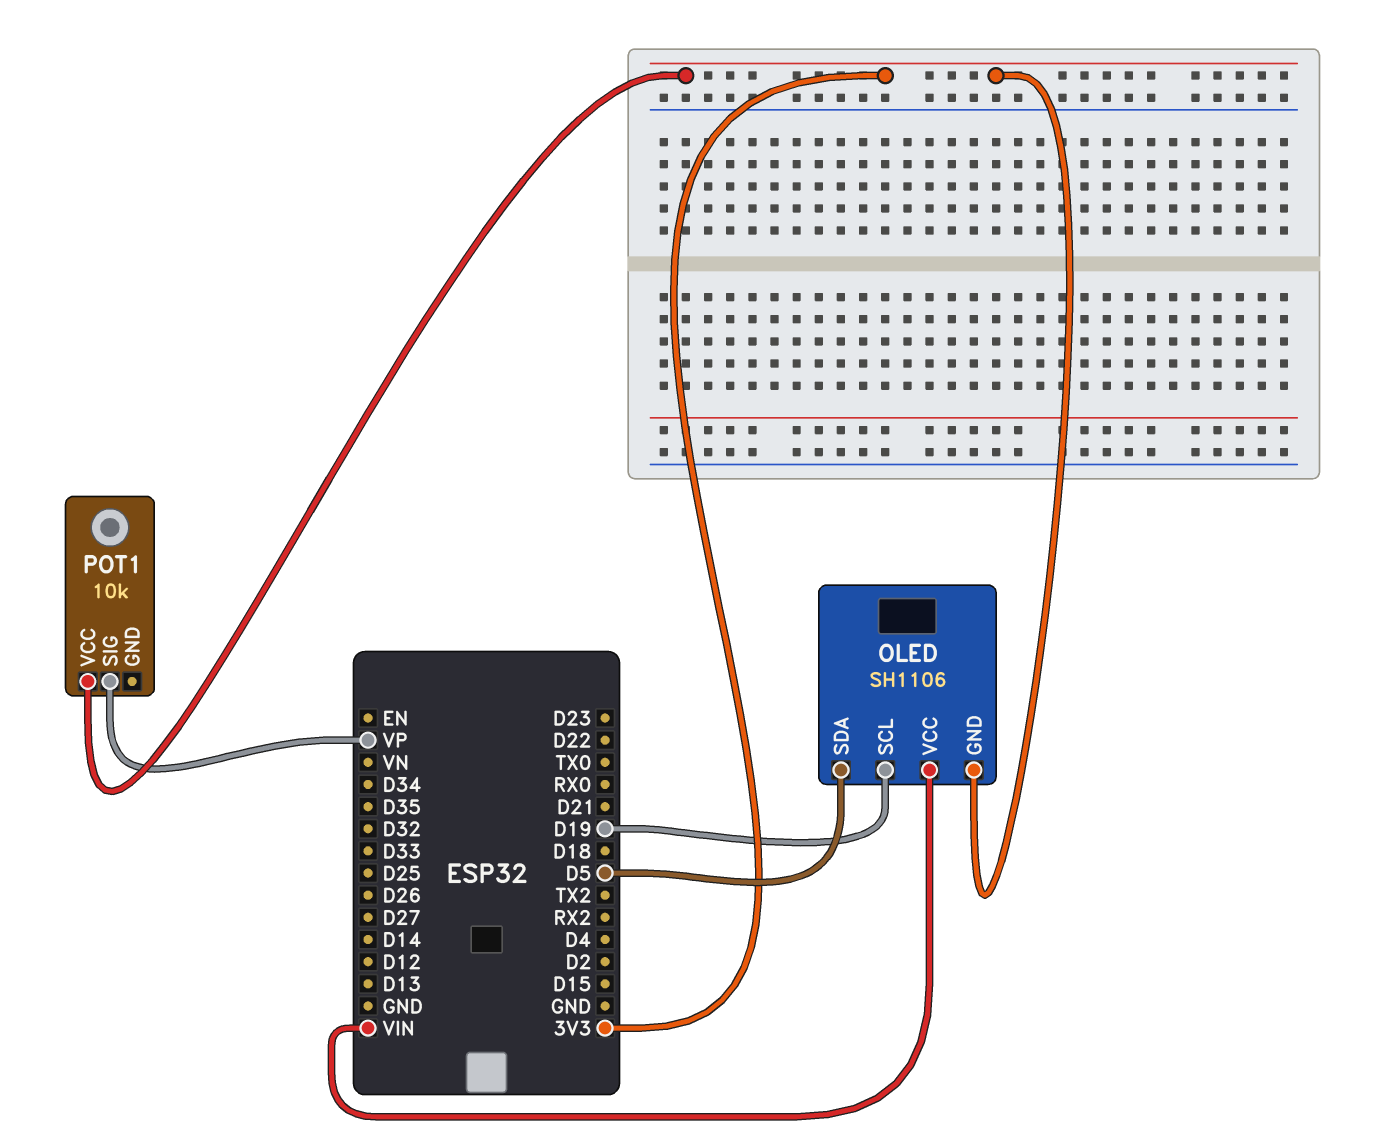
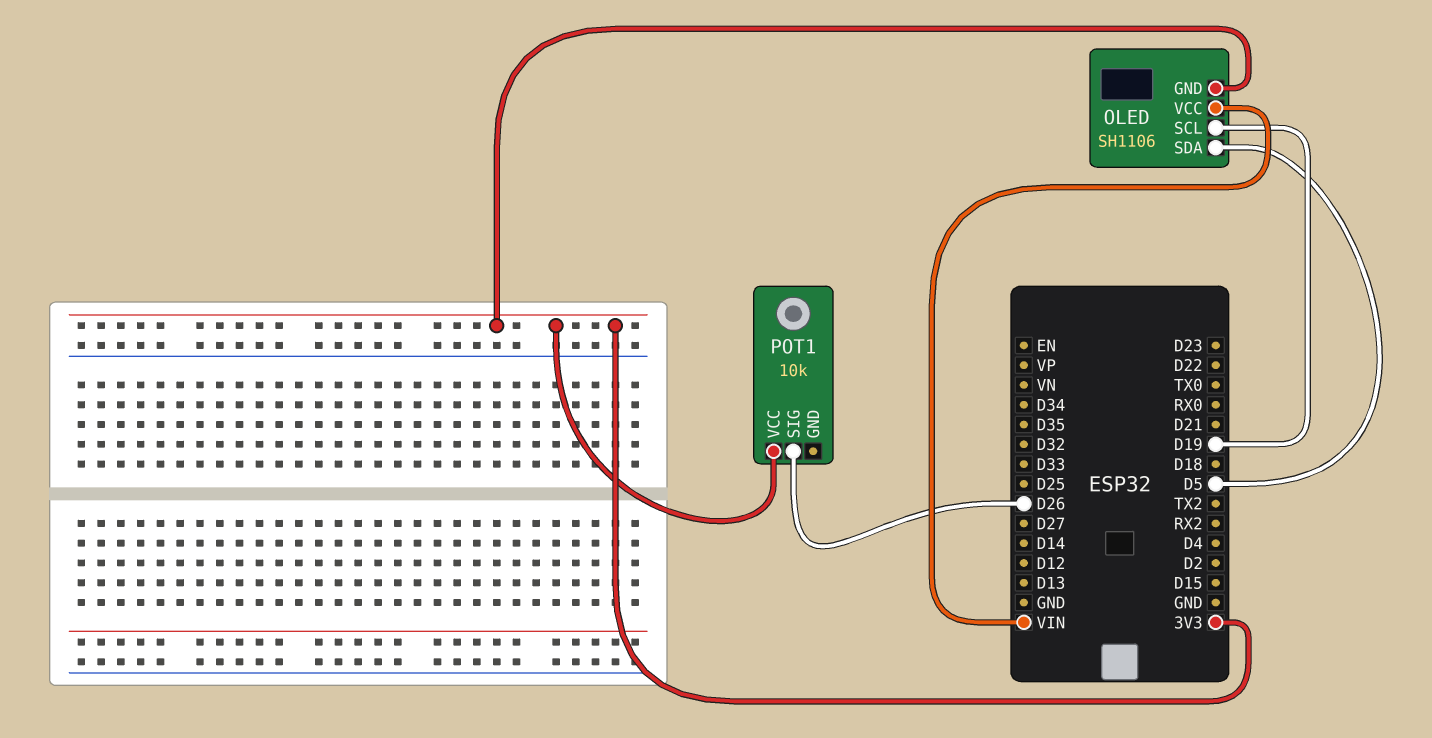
POT1 pin SIG: VP -> D26

